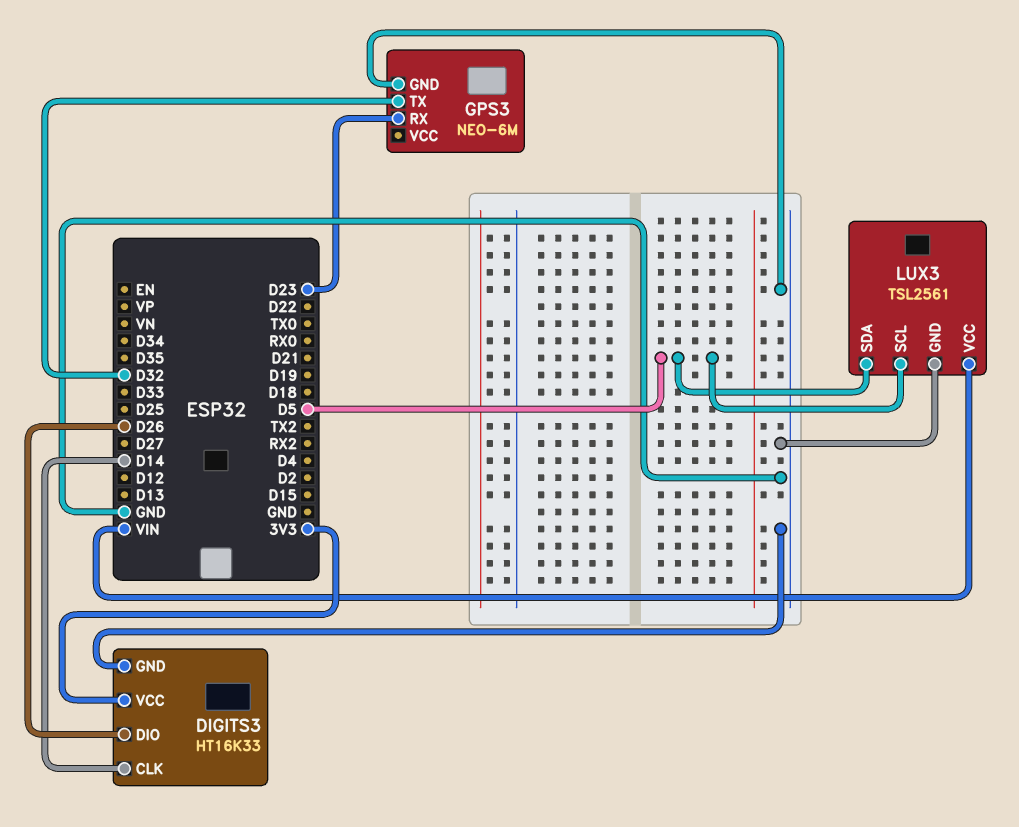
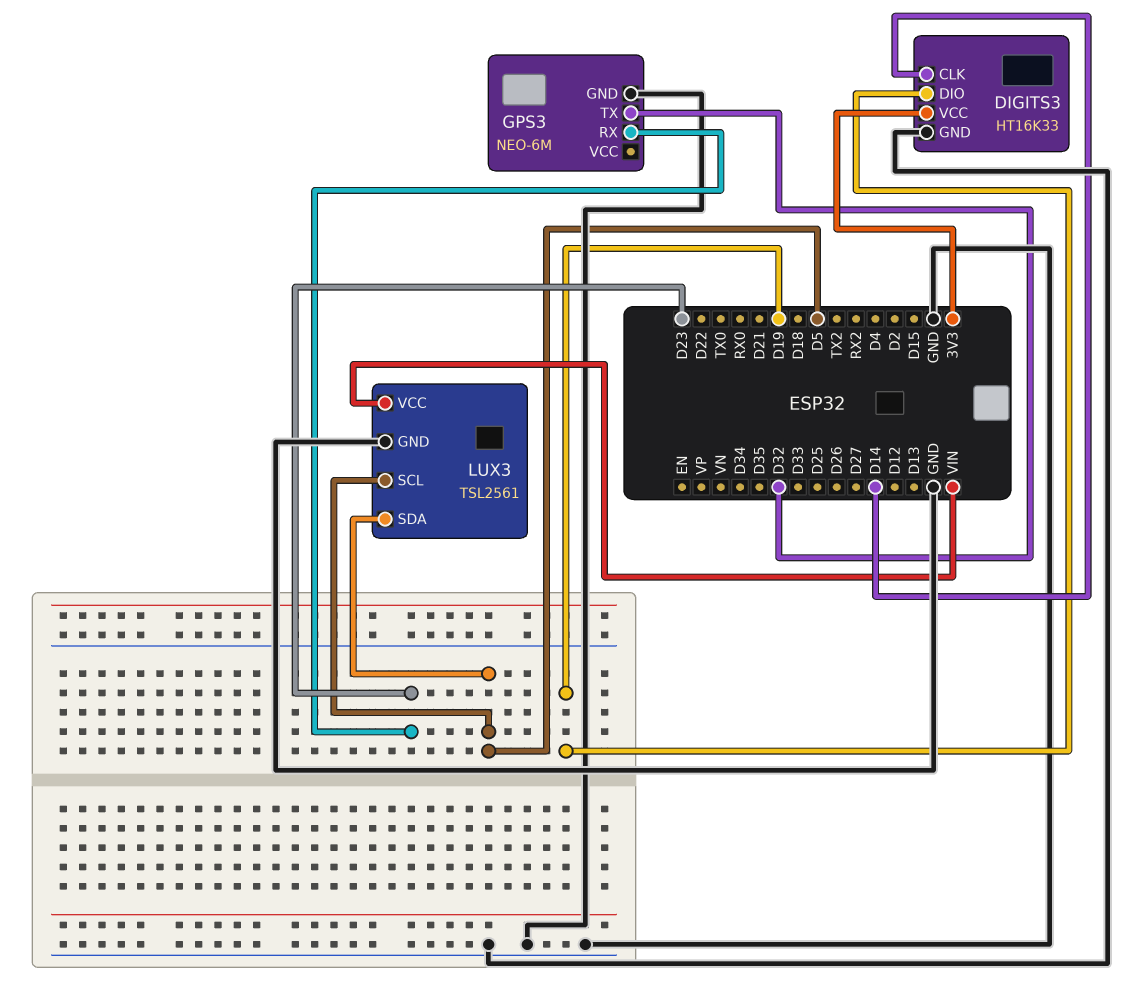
DIGITS3 pin DIO: D26 -> D19

